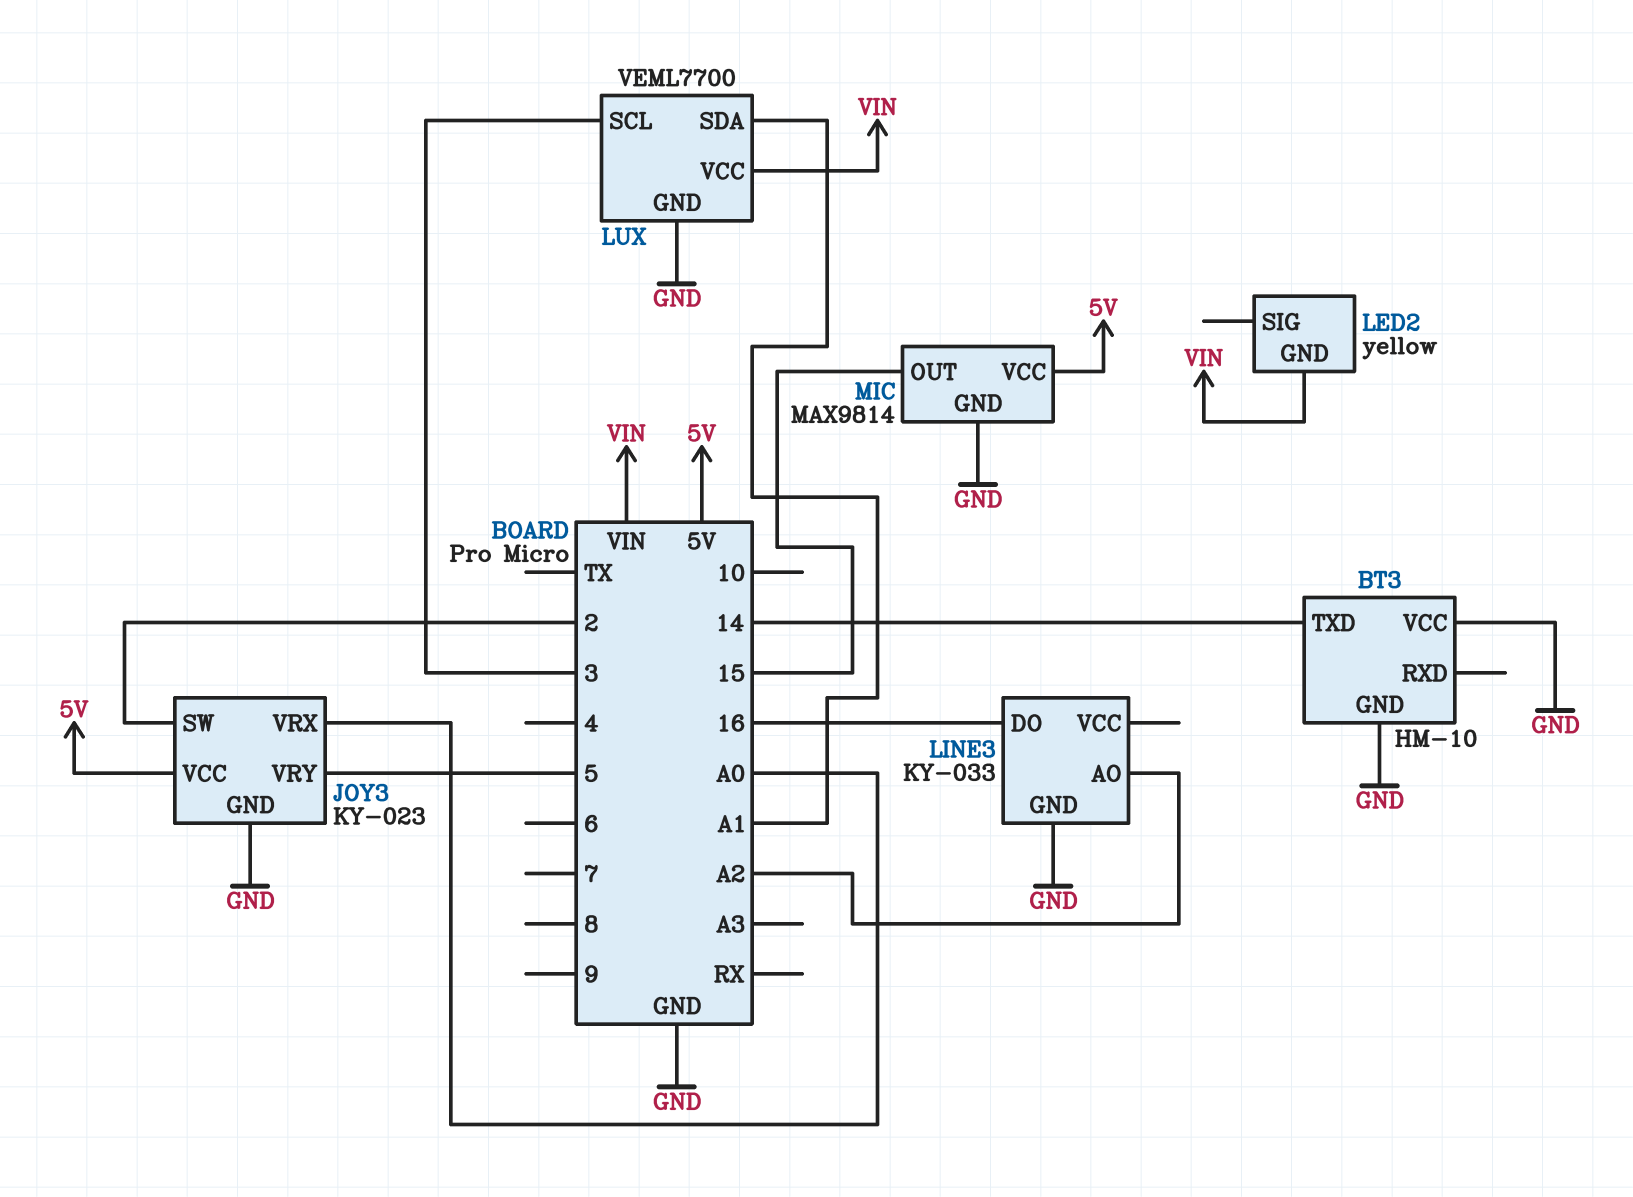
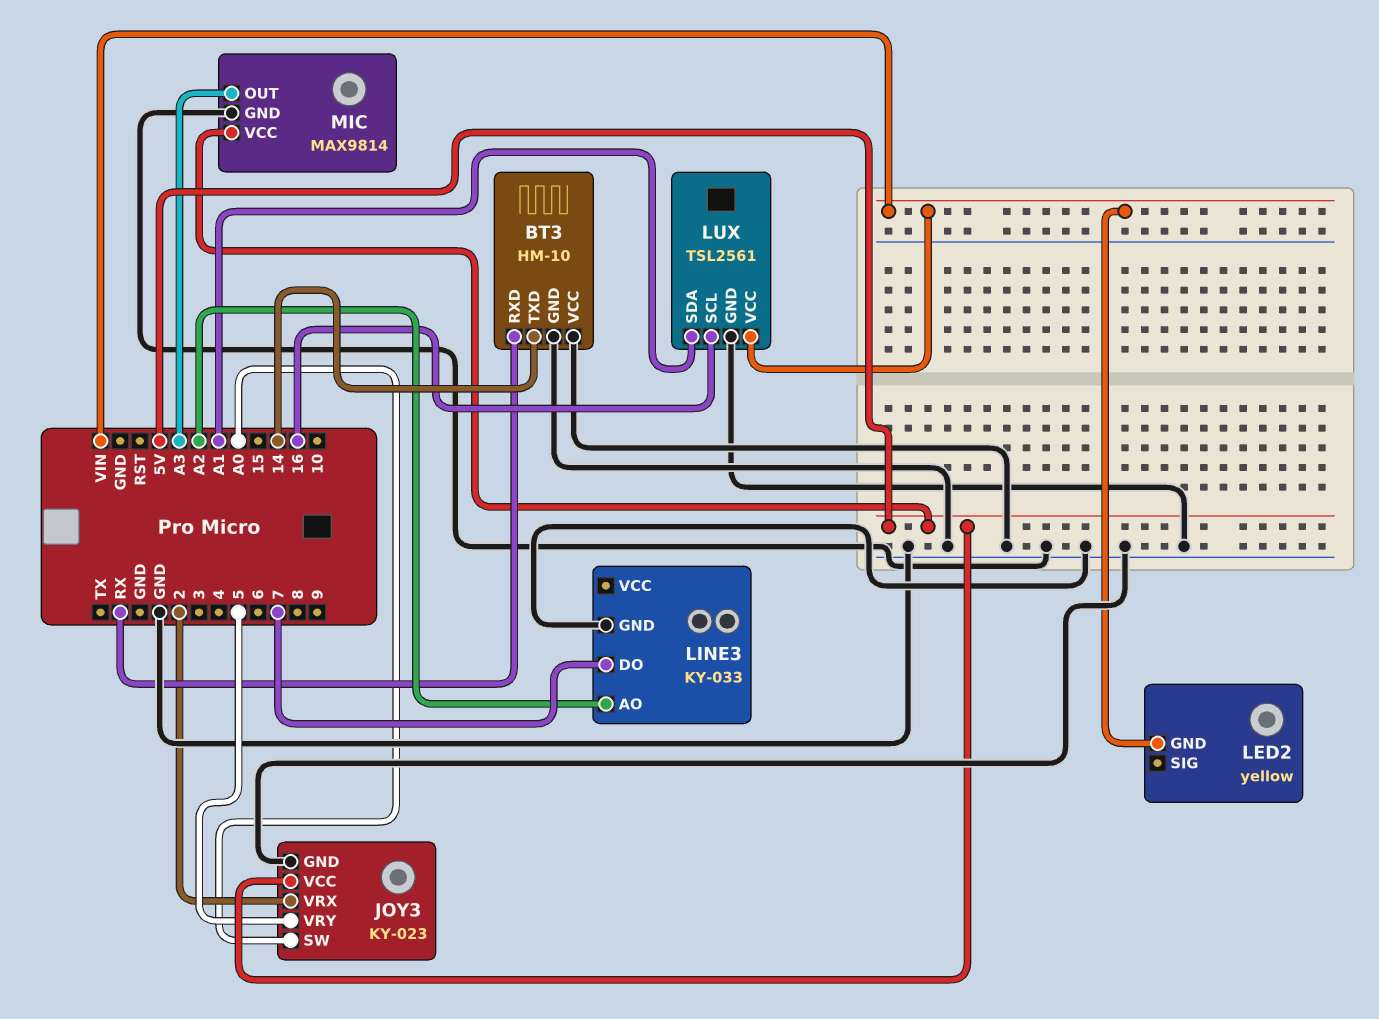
BT3 pin RXD: none -> RX
JOY3 pin SW: 2 -> A0
JOY3 pin VRX: A0 -> 2
LINE3 pin DO: 16 -> 7
LUX: VEML7700 -> TSL2561
LUX pin SCL: 3 -> 16
MIC pin OUT: 15 -> A3

